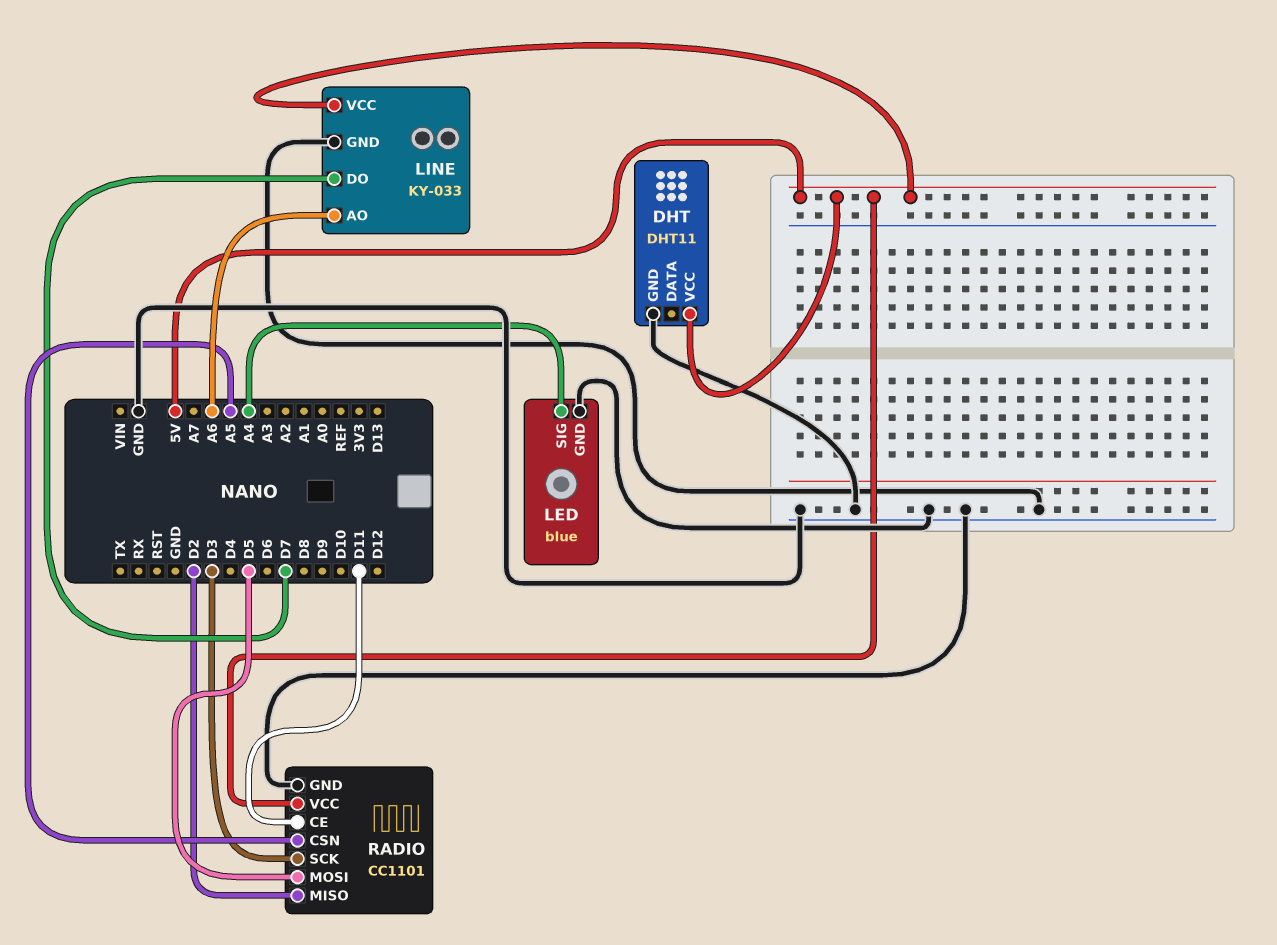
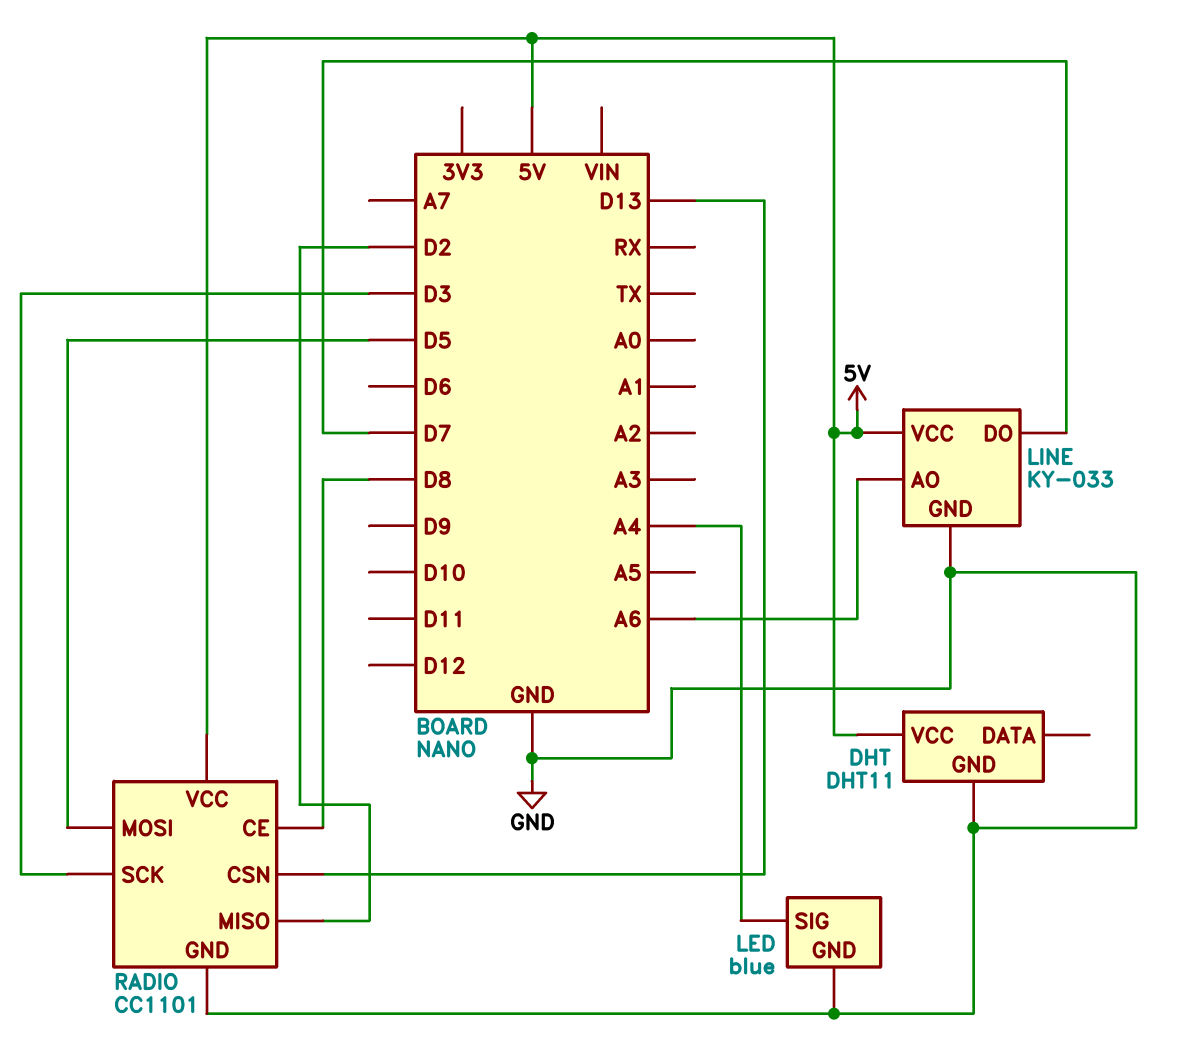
RADIO pin CE: D11 -> D8
RADIO pin CSN: A5 -> D13

